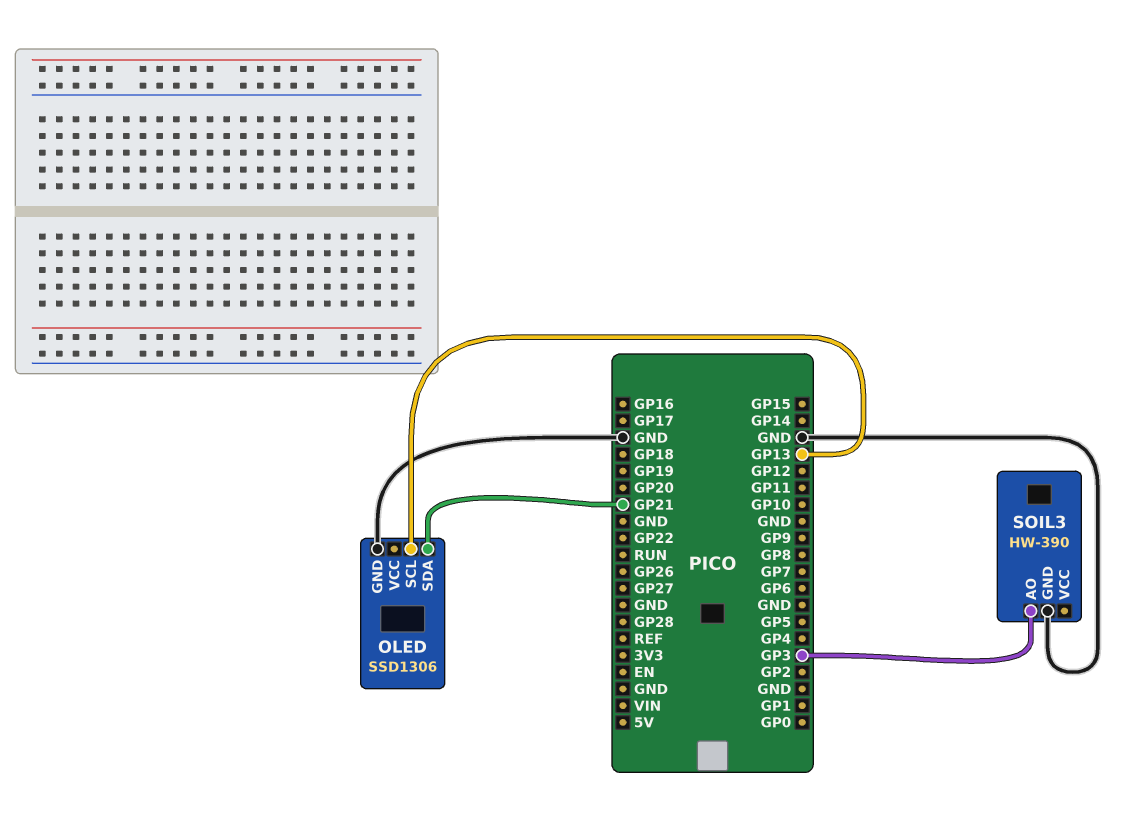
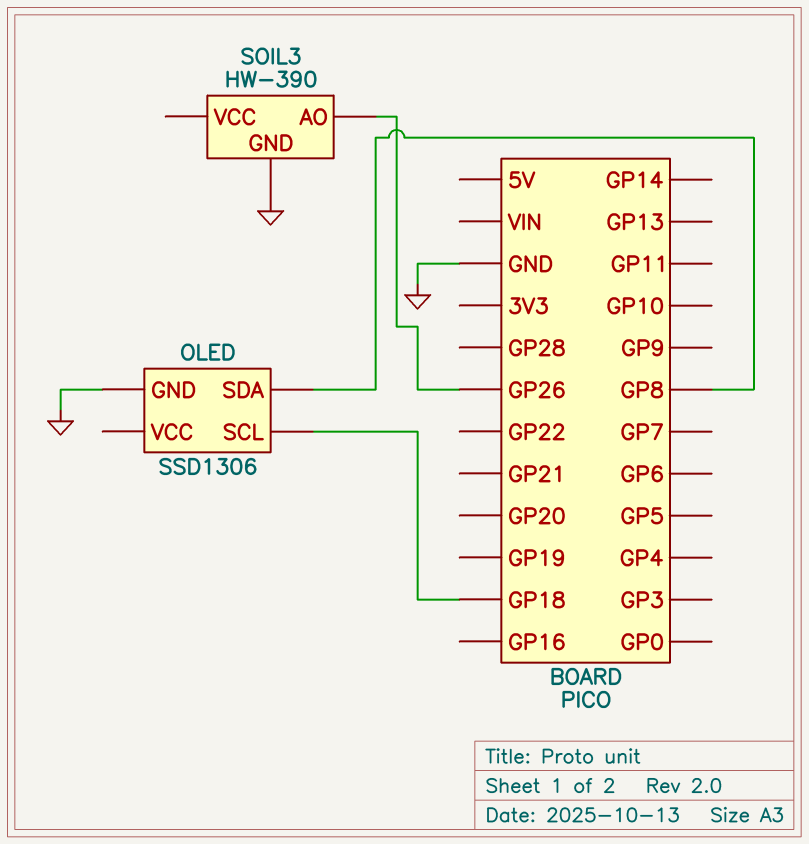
OLED pin SCL: GP13 -> GP18
OLED pin SDA: GP21 -> GP8
SOIL3 pin AO: GP3 -> GP26

